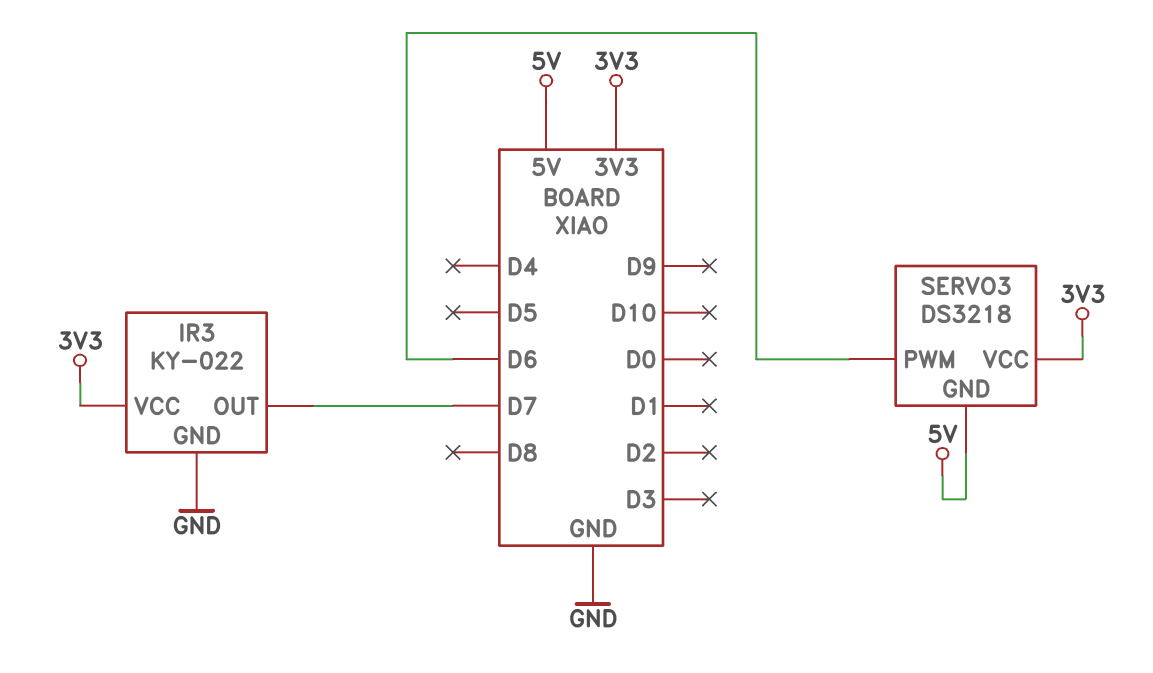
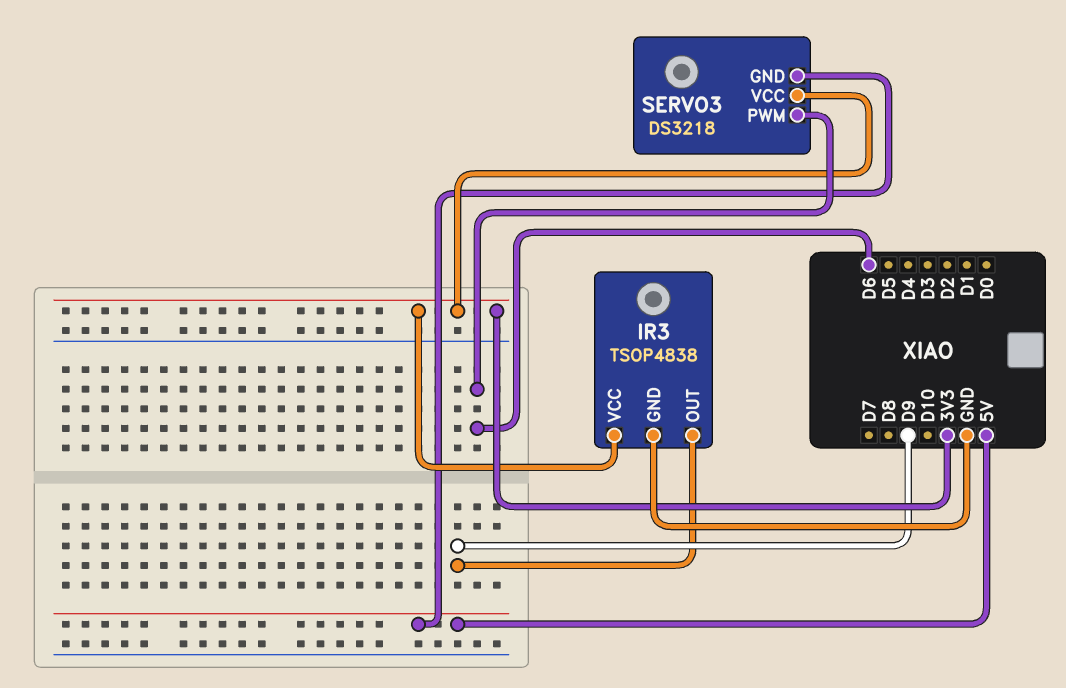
IR3: KY-022 -> TSOP4838
IR3 pin OUT: D7 -> D9

